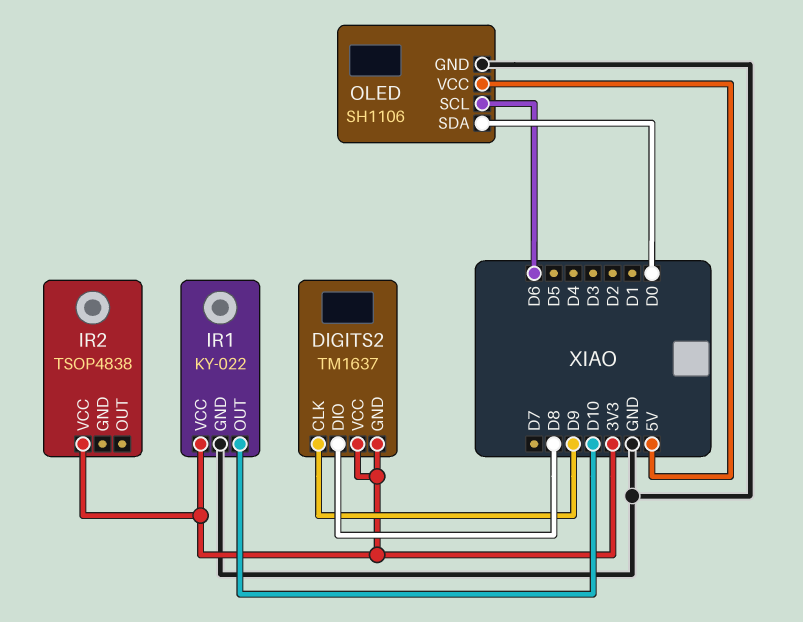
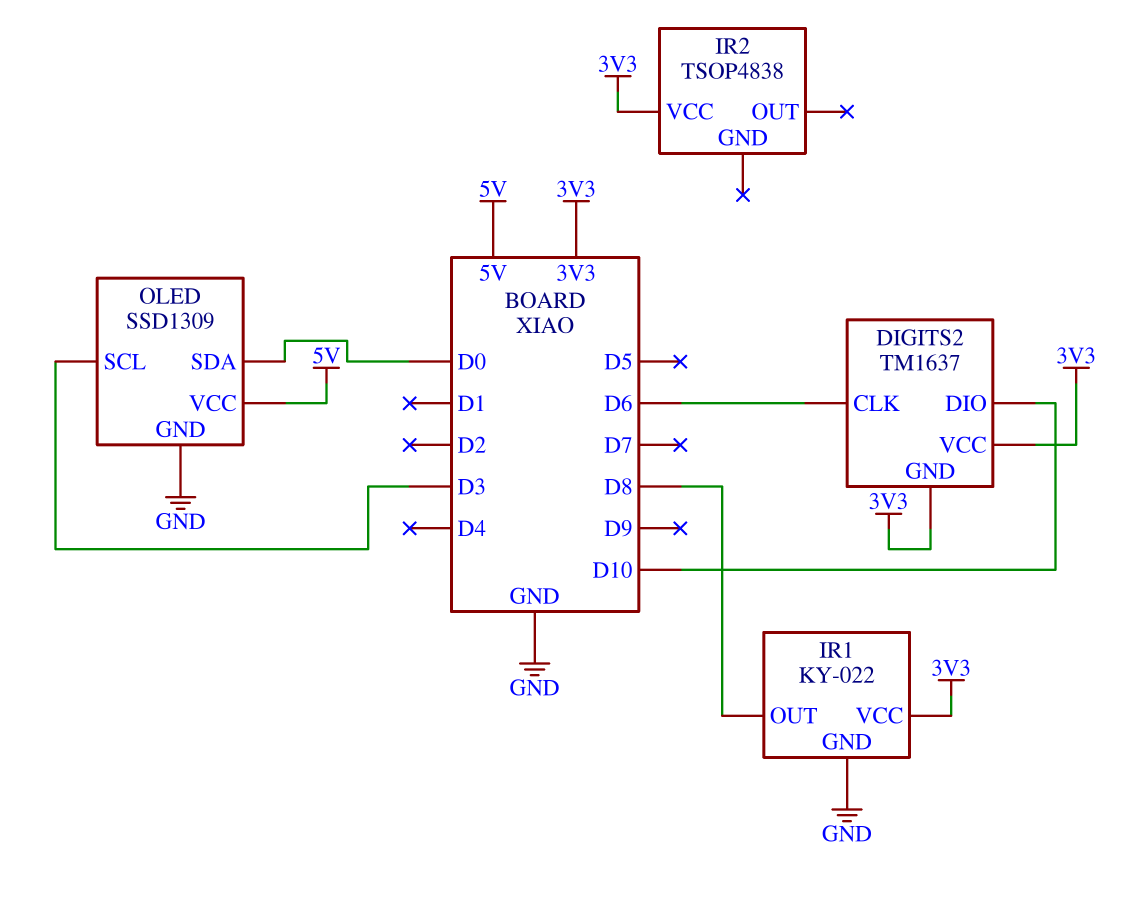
DIGITS2 pin CLK: D9 -> D6
DIGITS2 pin DIO: D8 -> D10
IR1 pin OUT: D10 -> D8
OLED: SH1106 -> SSD1309
OLED pin SCL: D6 -> D3

